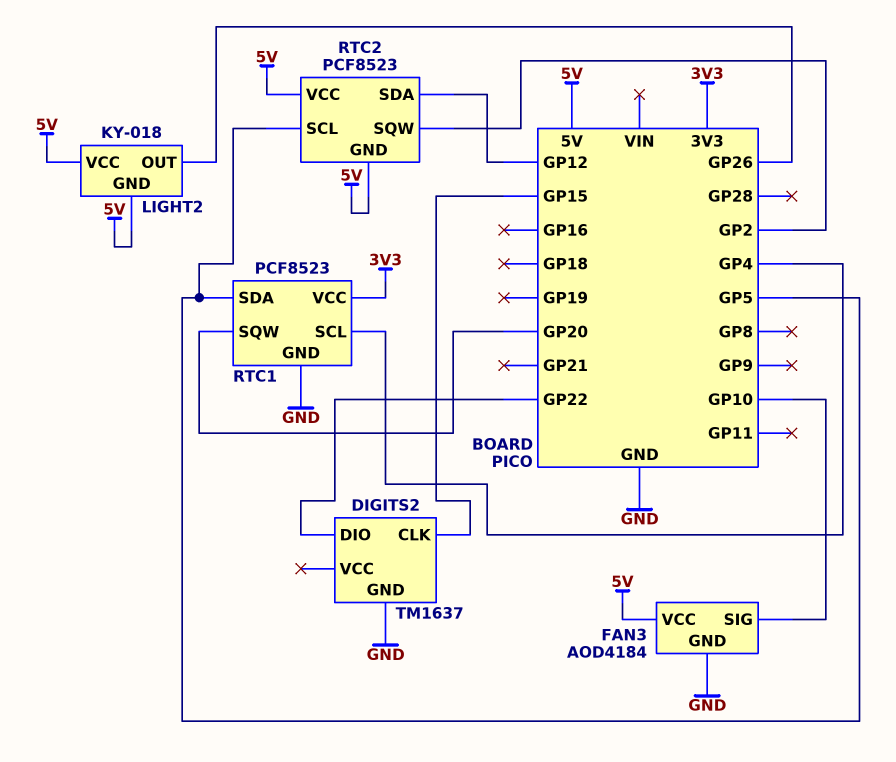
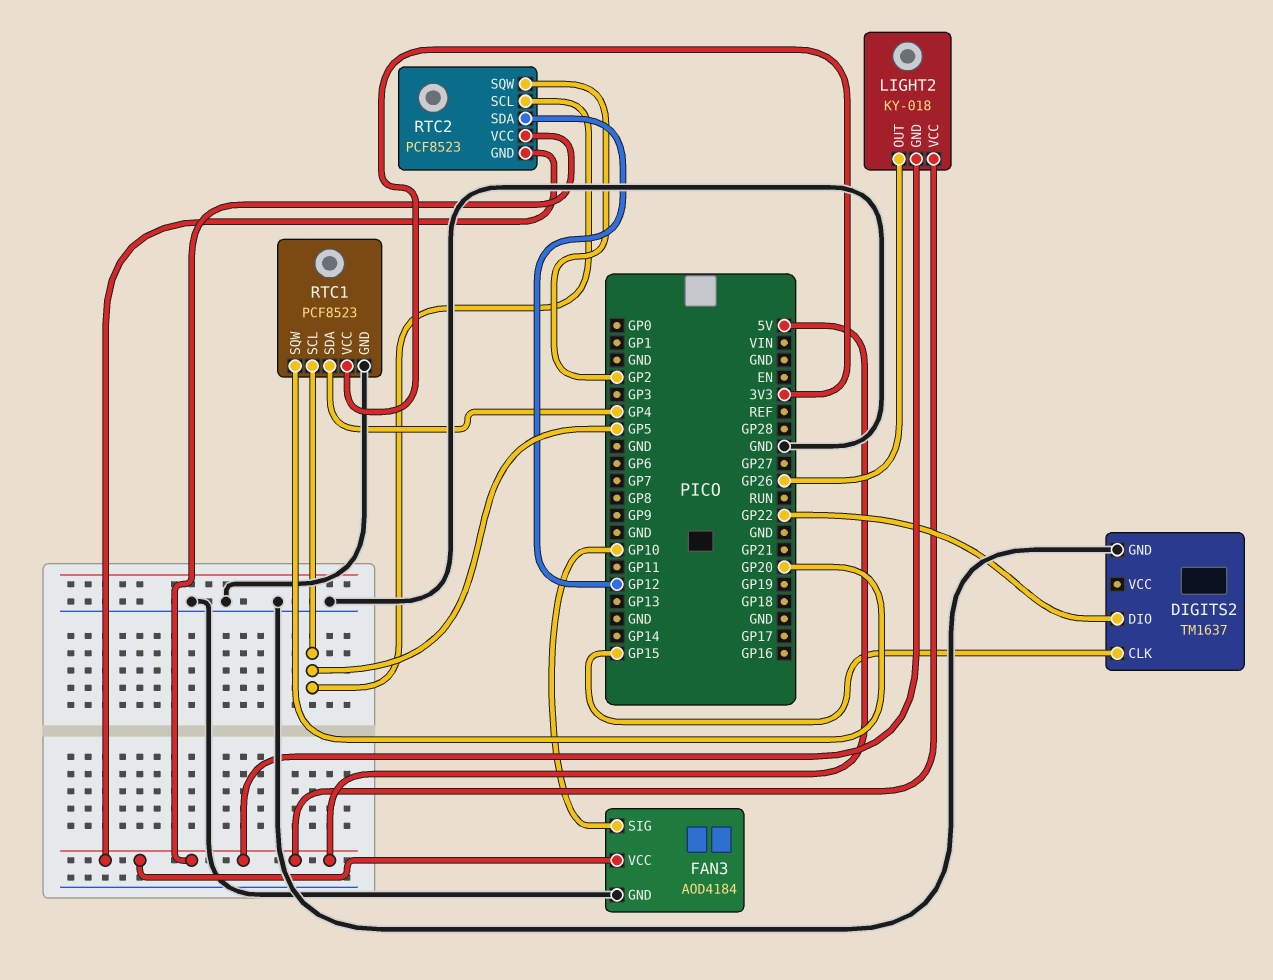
RTC1 pin SCL: GP4 -> GP5
RTC1 pin SDA: GP5 -> GP4

